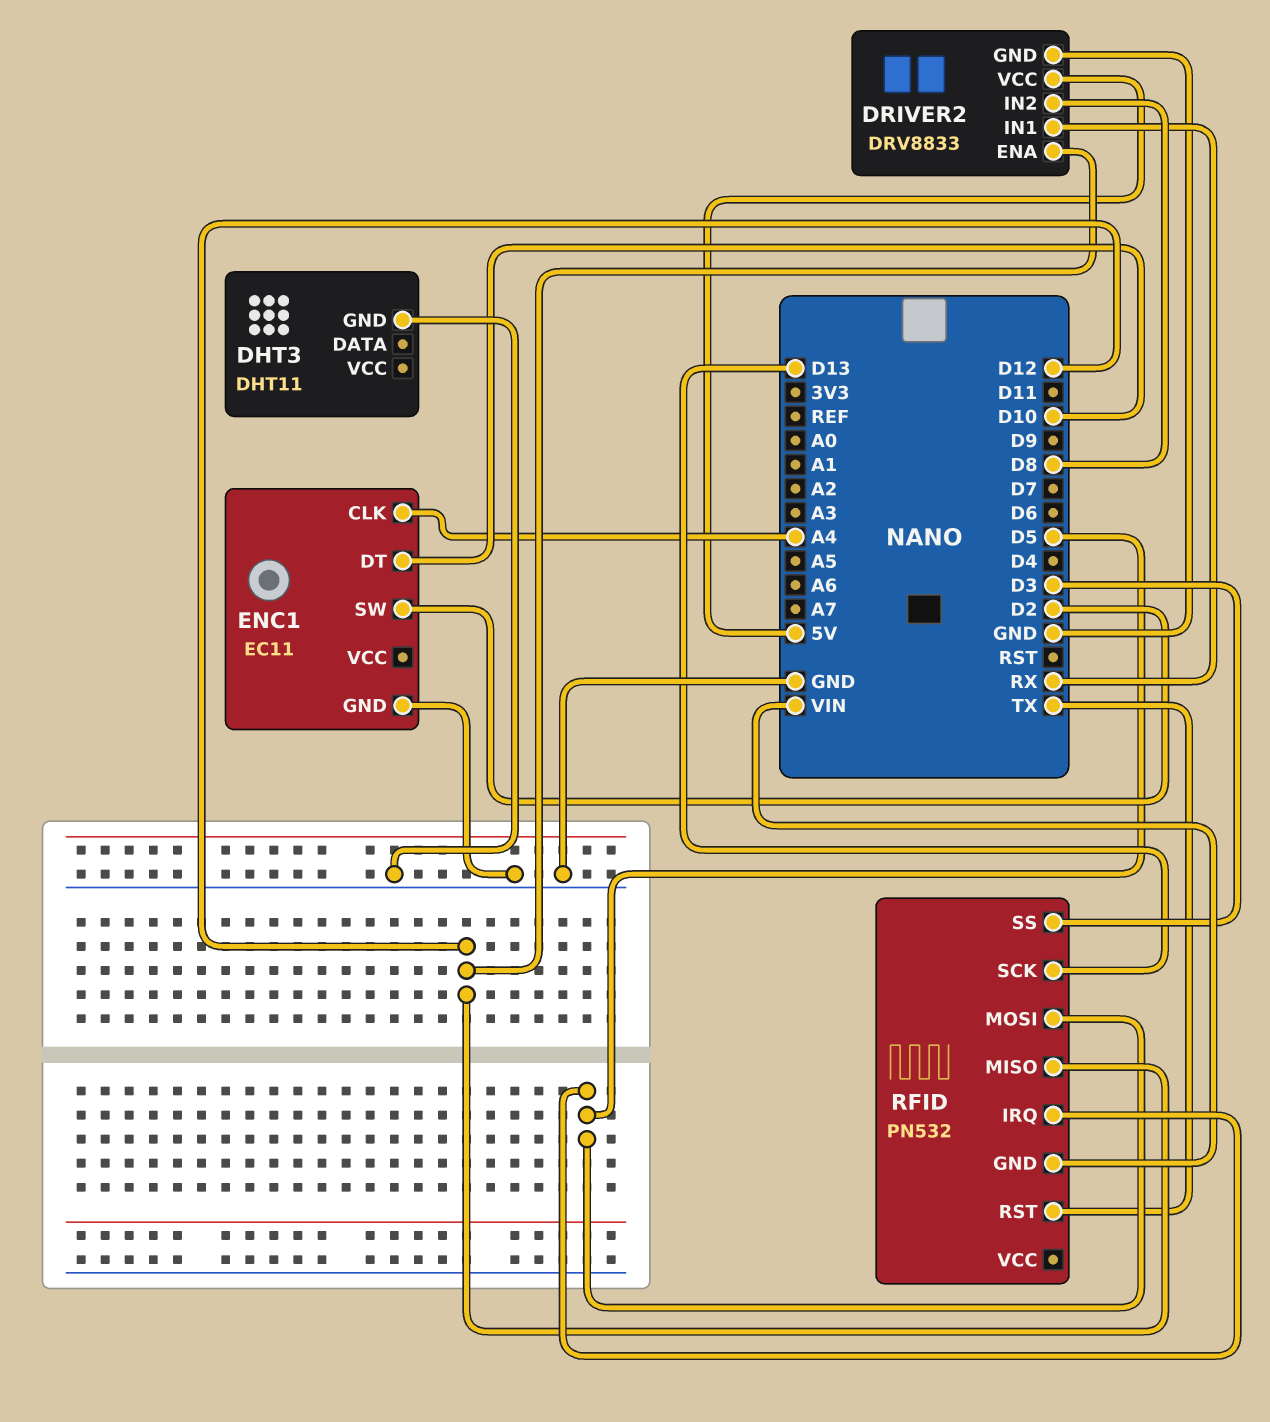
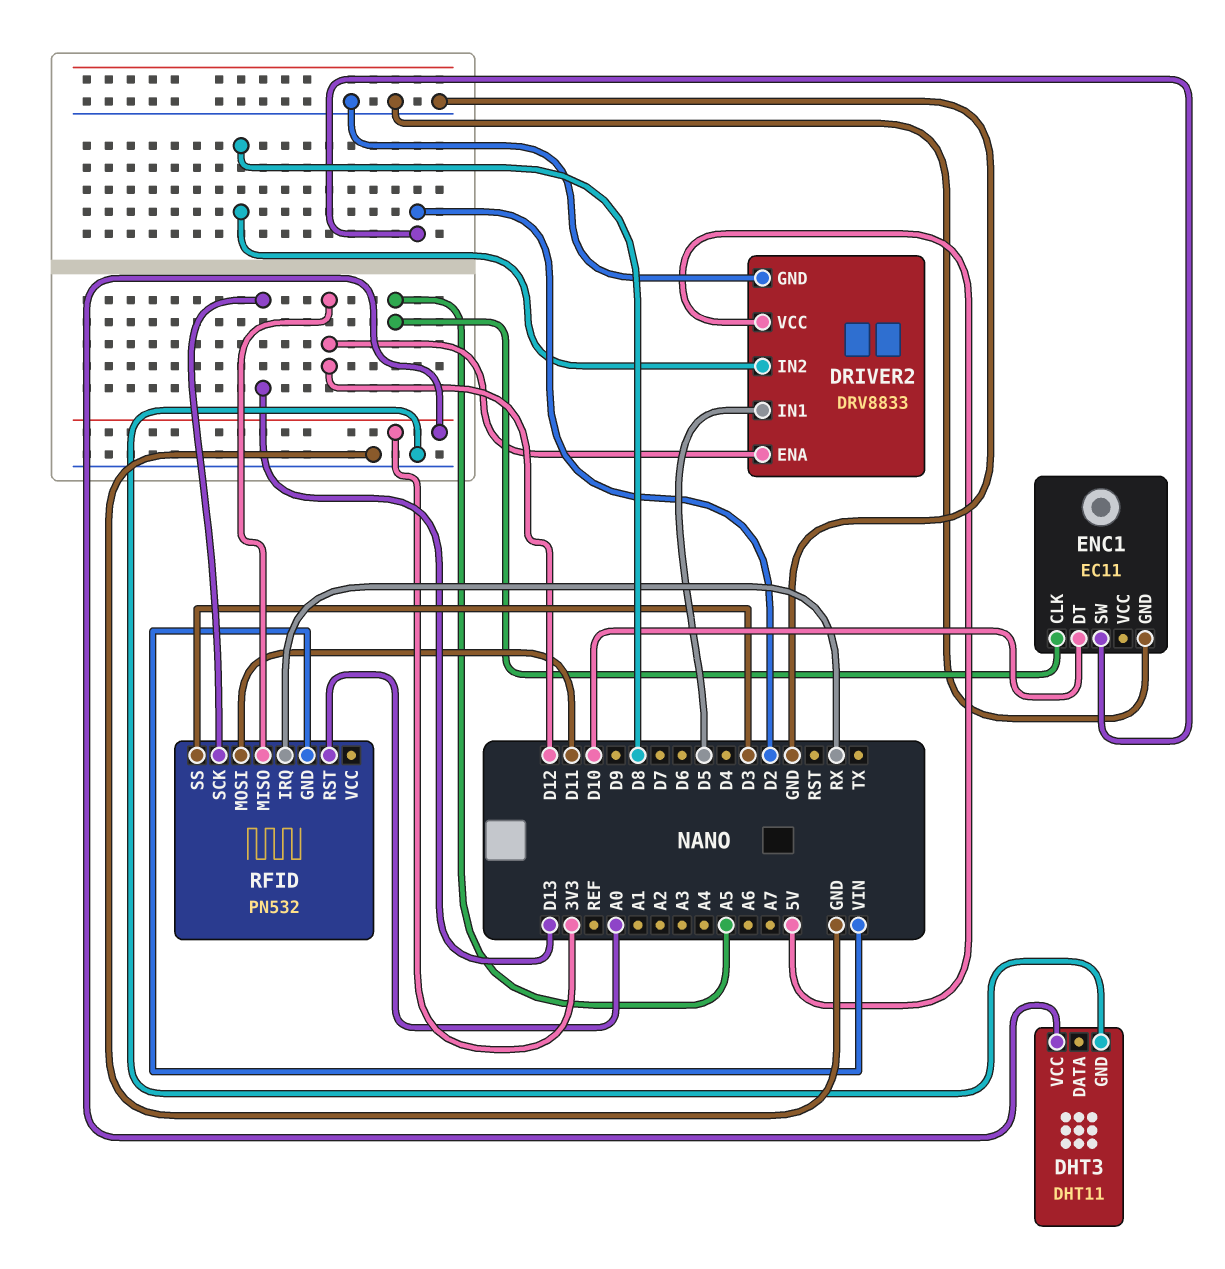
DHT3 pin VCC: none -> 3V3
DRIVER2 pin IN1: RX -> D5
ENC1 pin CLK: A4 -> A5
RFID pin IRQ: D5 -> RX
RFID pin MOSI: D5 -> D11
RFID pin RST: TX -> A0

